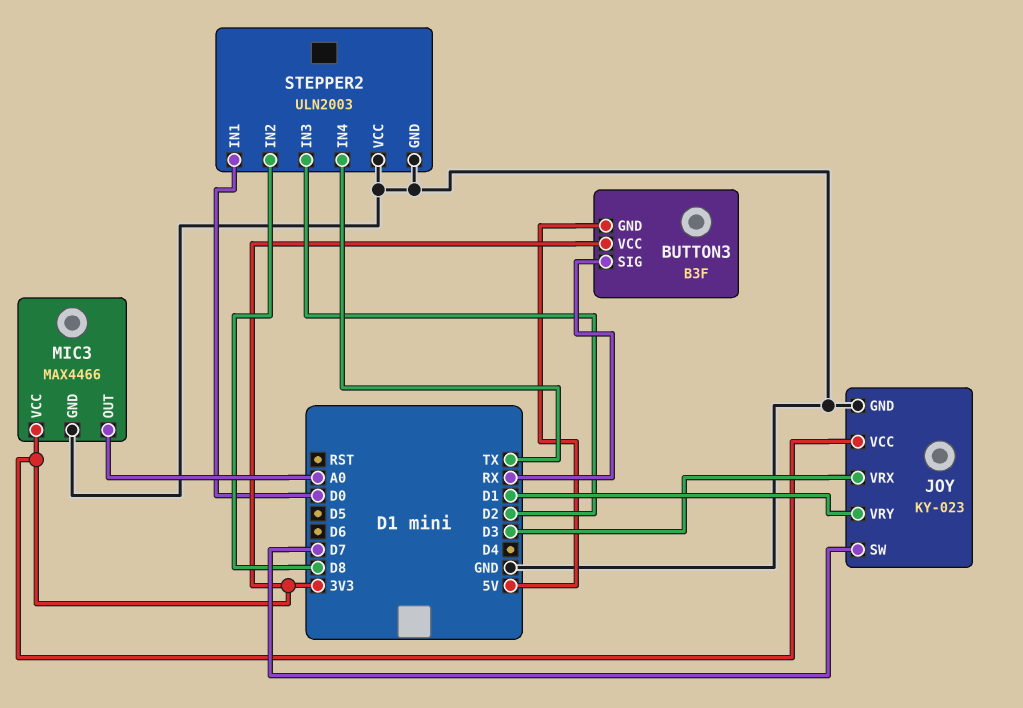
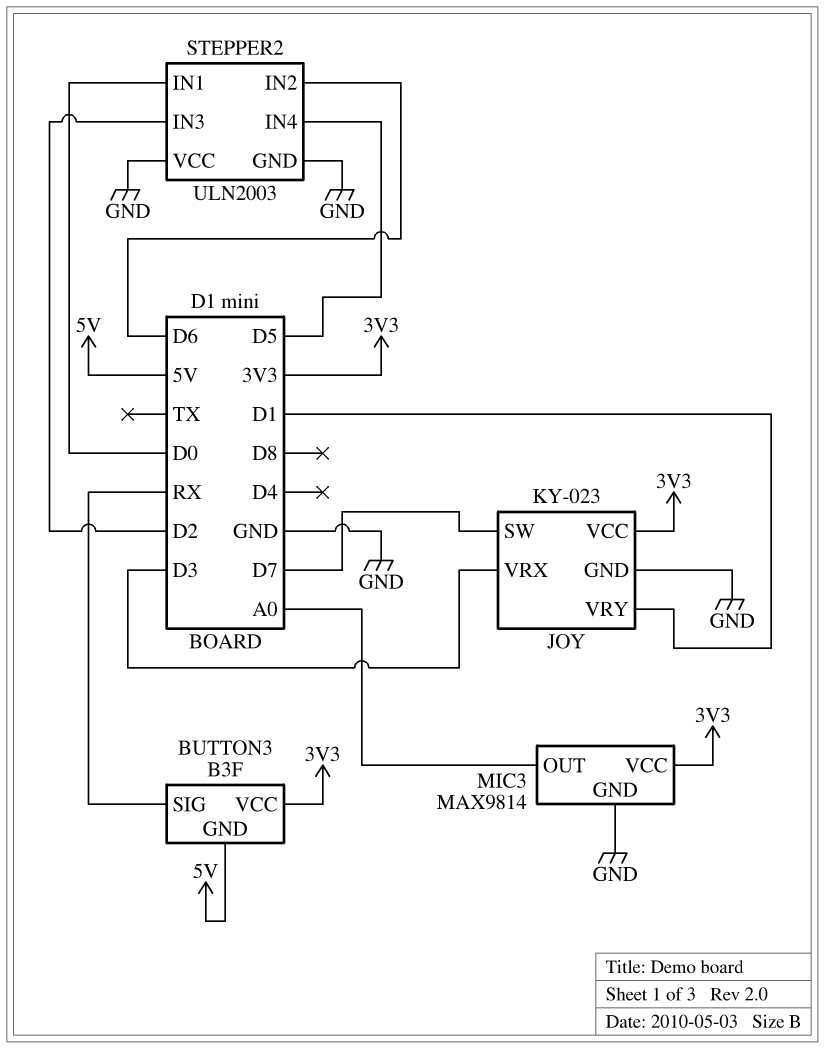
MIC3: MAX4466 -> MAX9814
STEPPER2 pin IN2: D8 -> D6
STEPPER2 pin IN4: TX -> D5

